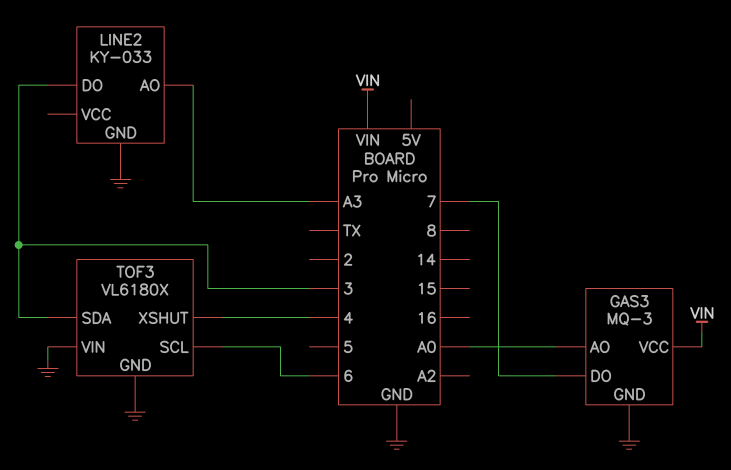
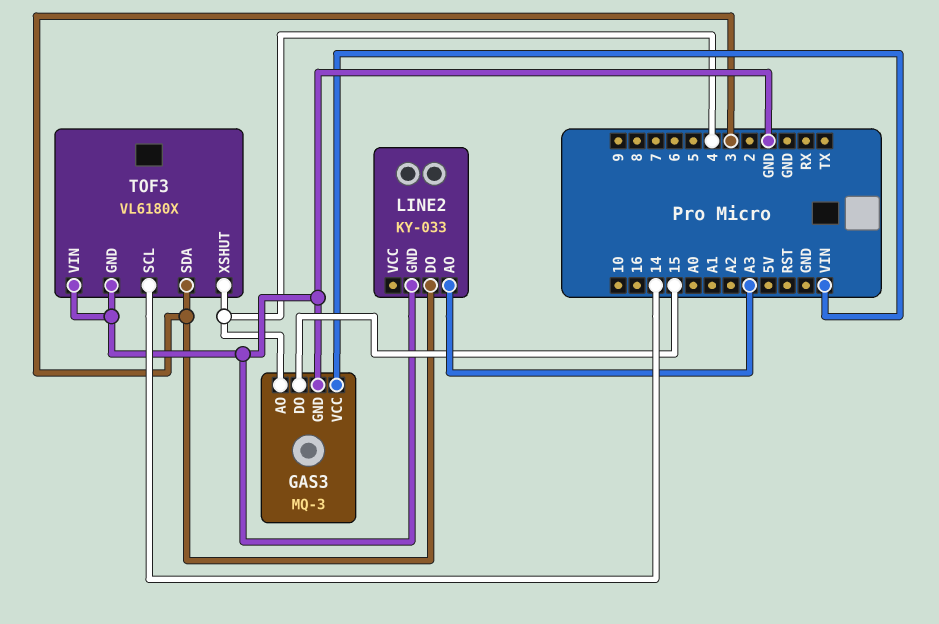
GAS3 pin AO: A0 -> 4
GAS3 pin DO: 7 -> 15
TOF3 pin SCL: 6 -> 14

